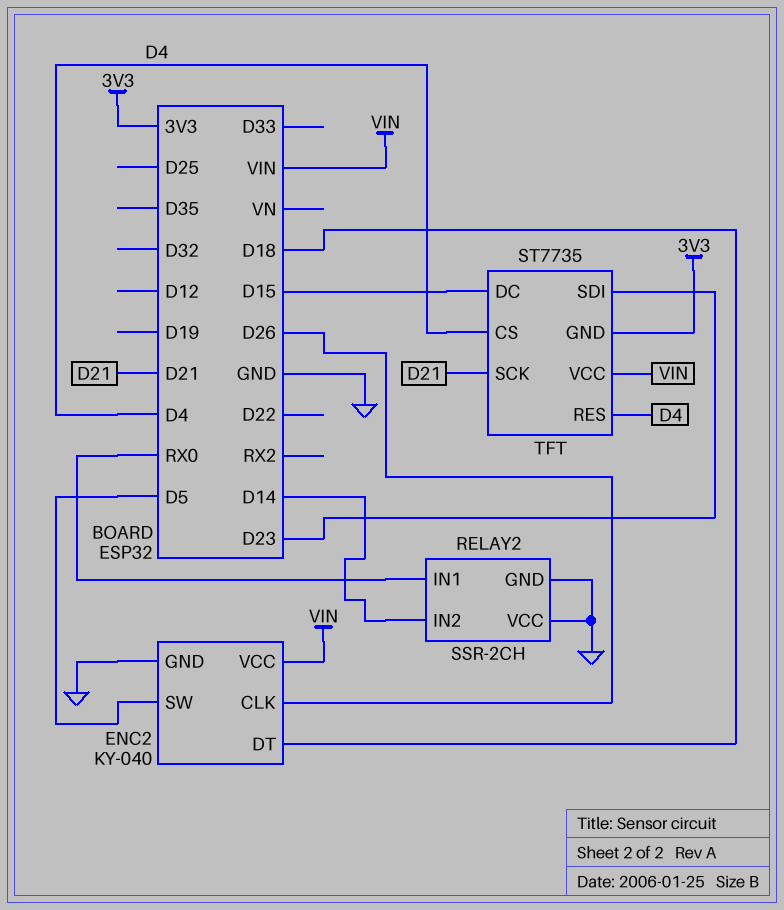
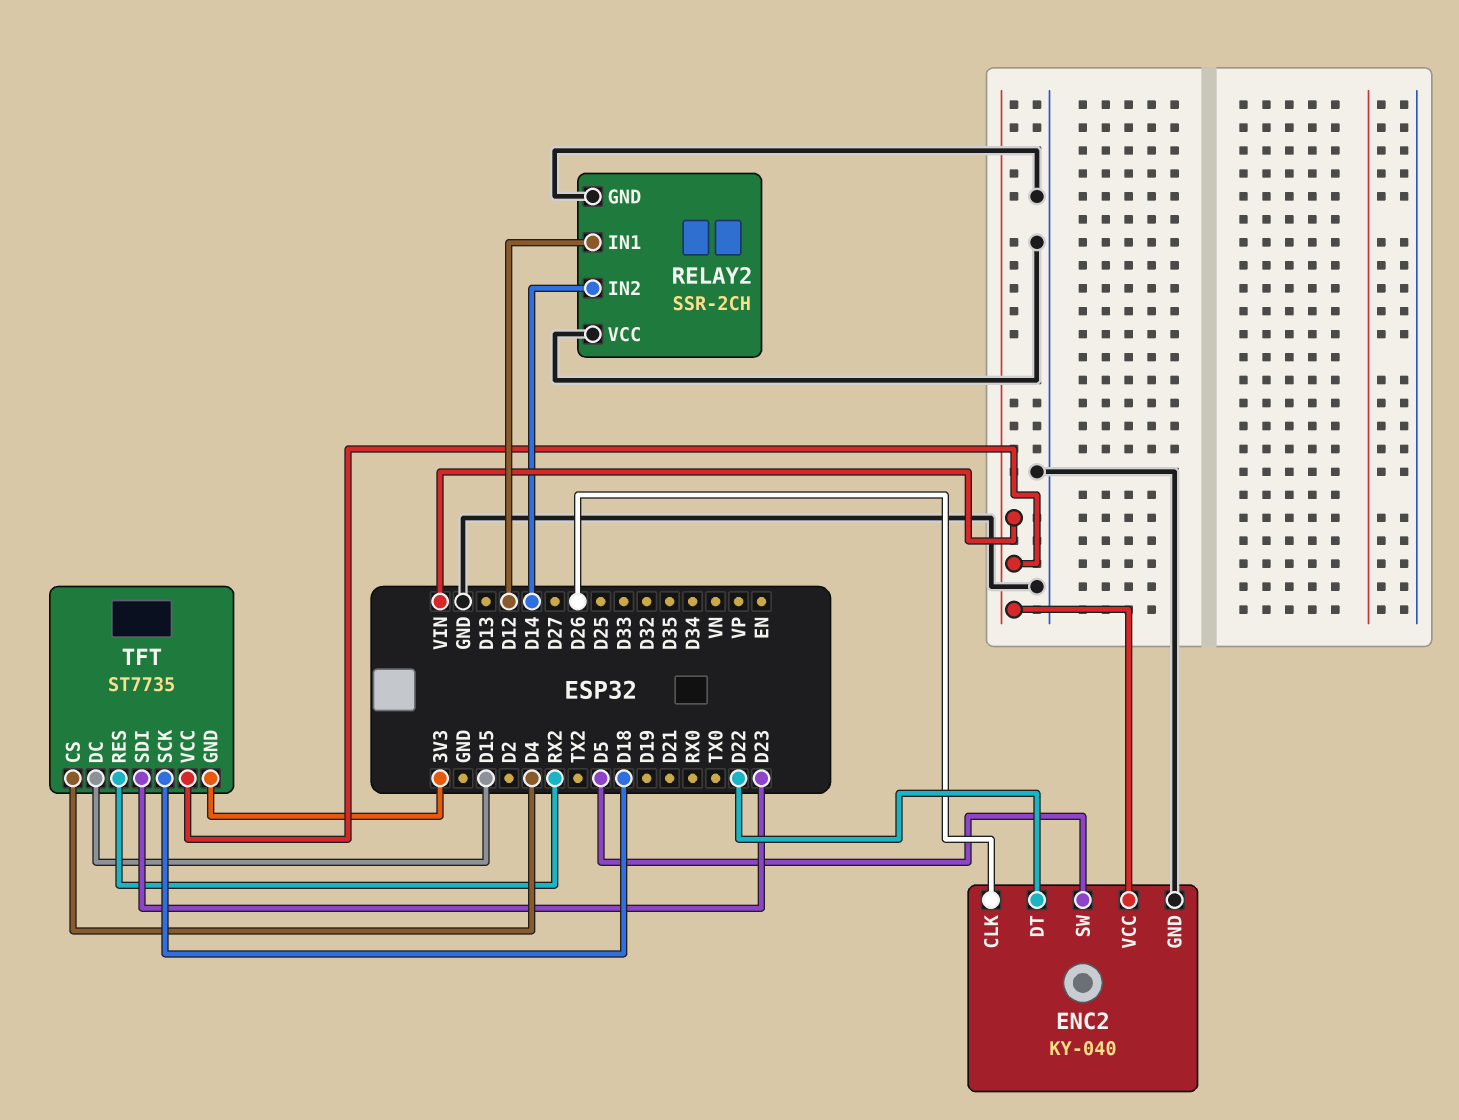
ENC2 pin DT: D18 -> D22
RELAY2 pin IN1: RX0 -> D12
TFT pin RES: D4 -> RX2
TFT pin SCK: D21 -> D18

